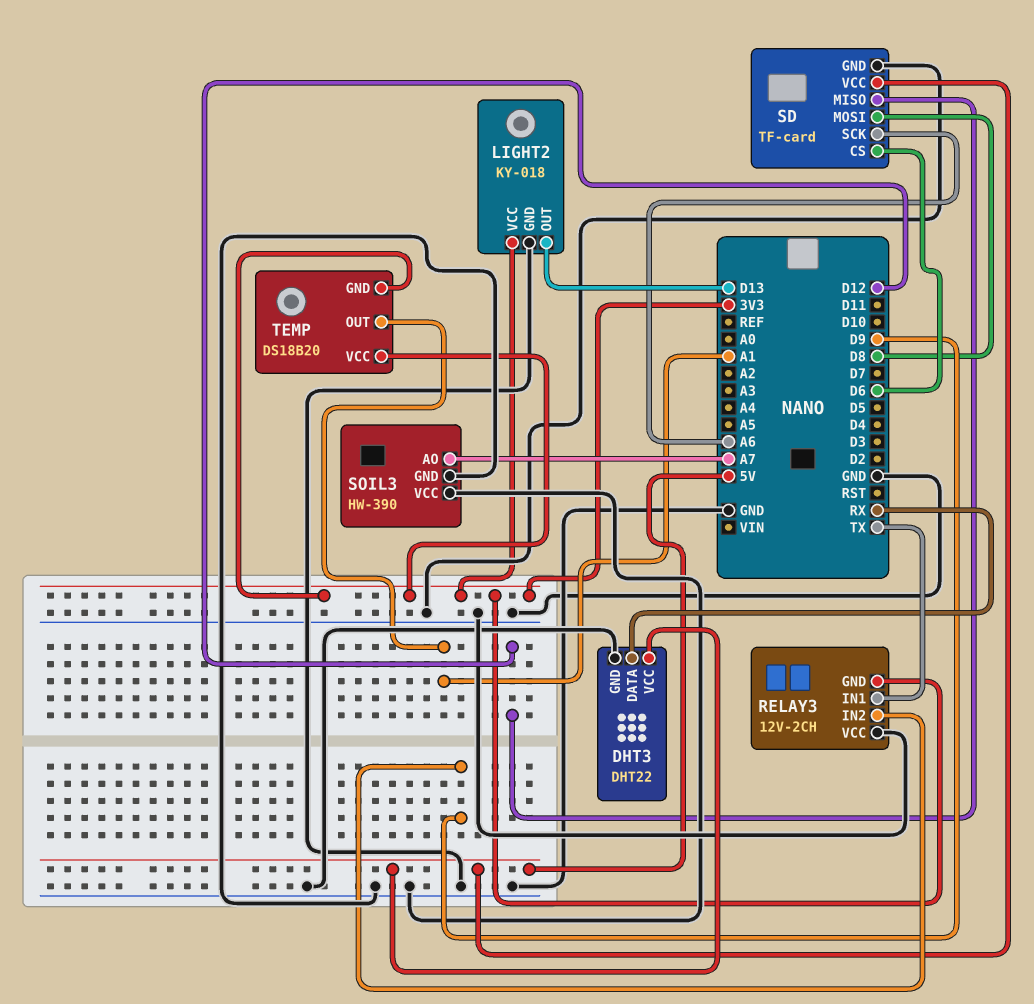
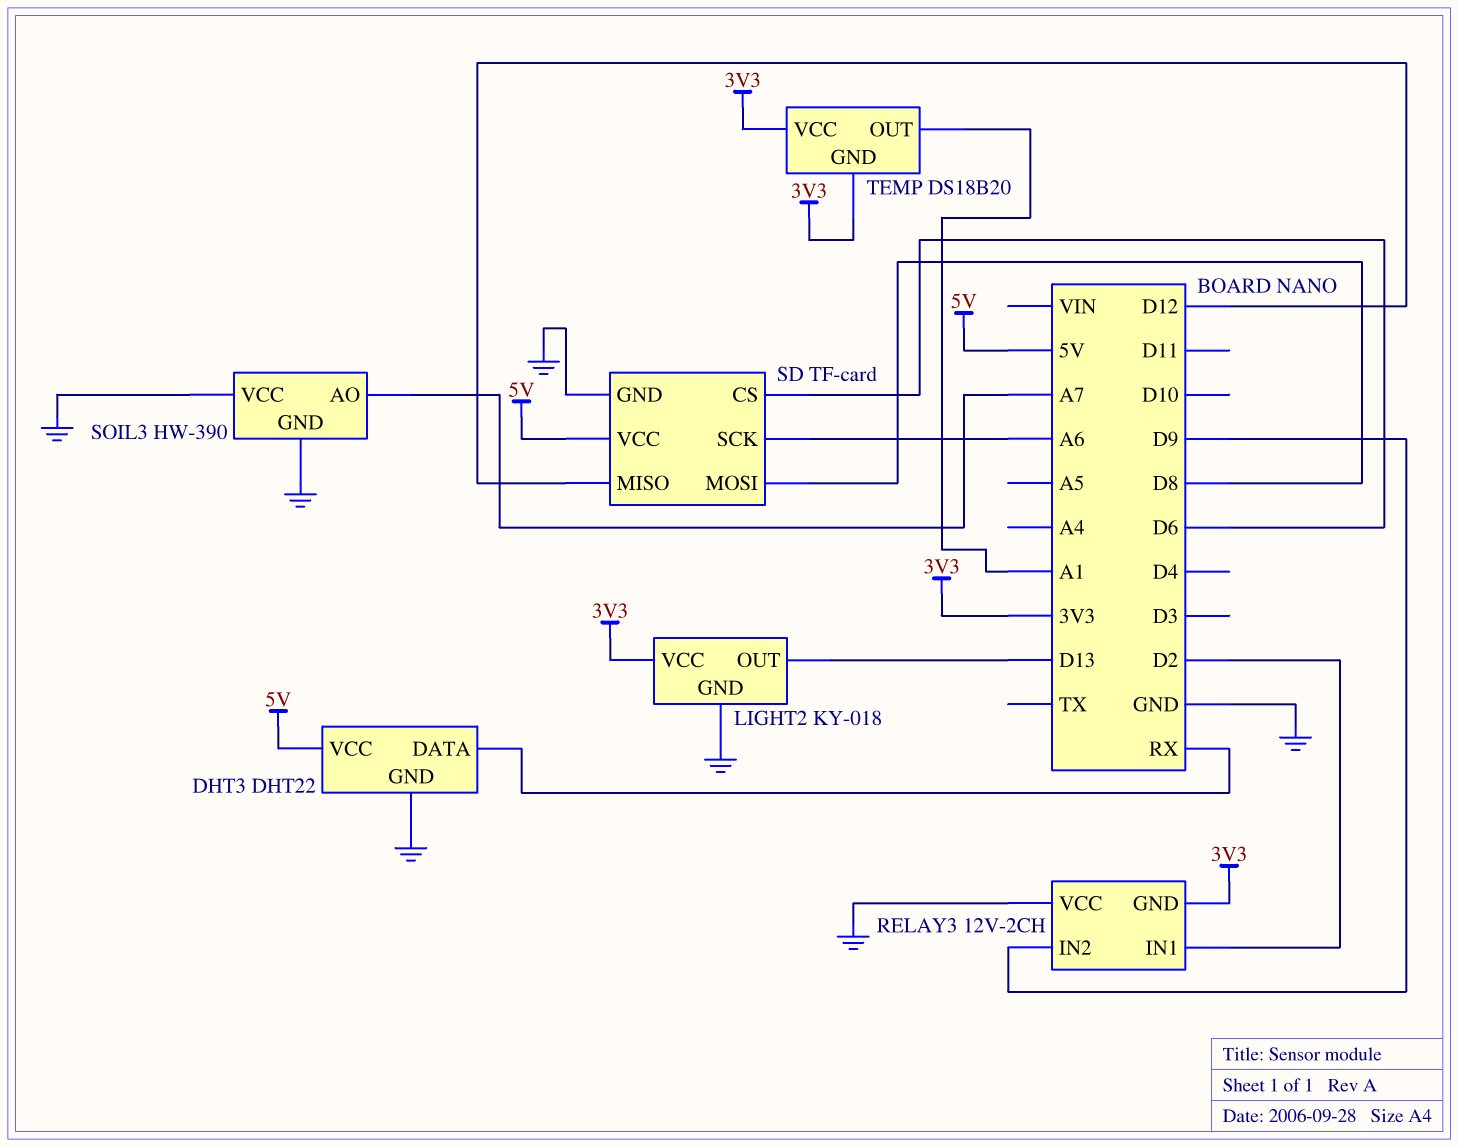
RELAY3 pin IN1: TX -> D2

